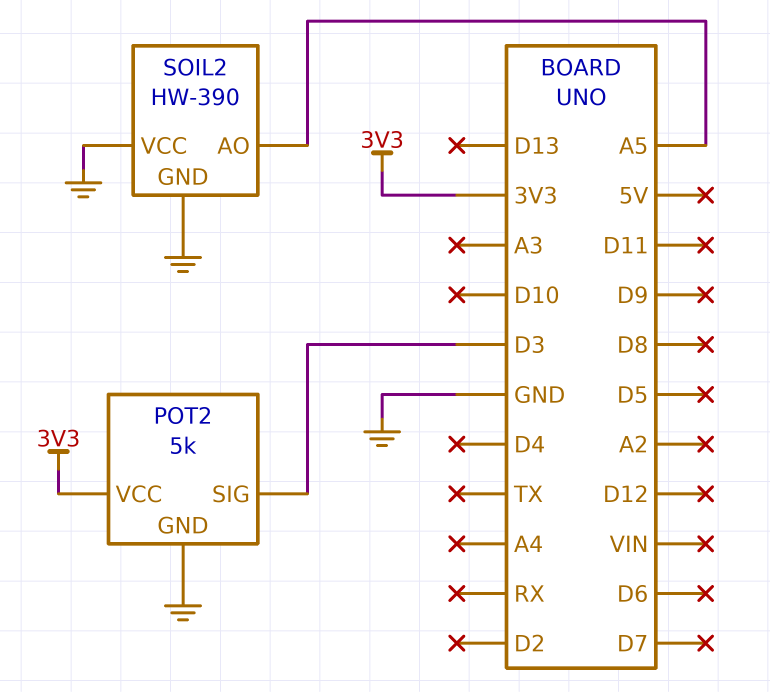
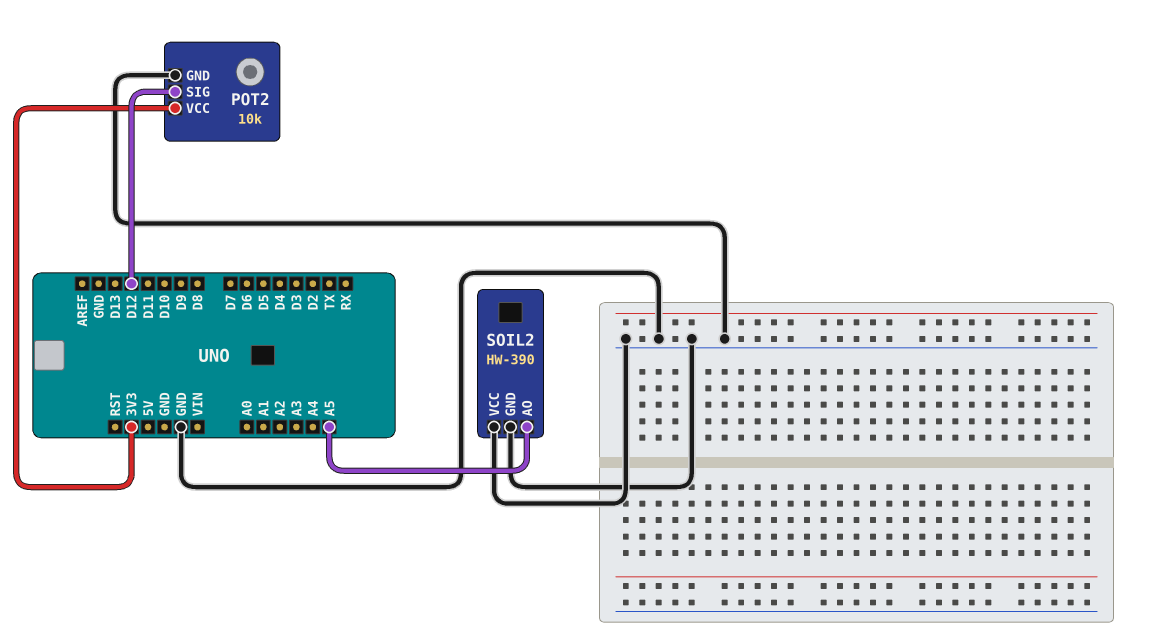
POT2: 5k -> 10k
POT2 pin SIG: D3 -> D12

